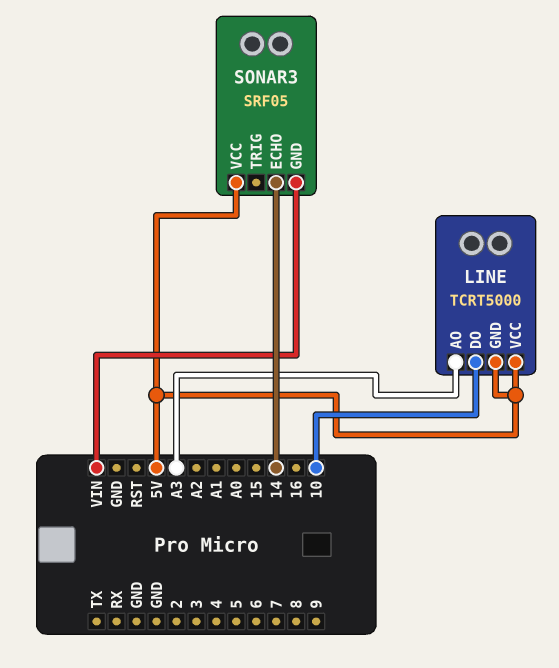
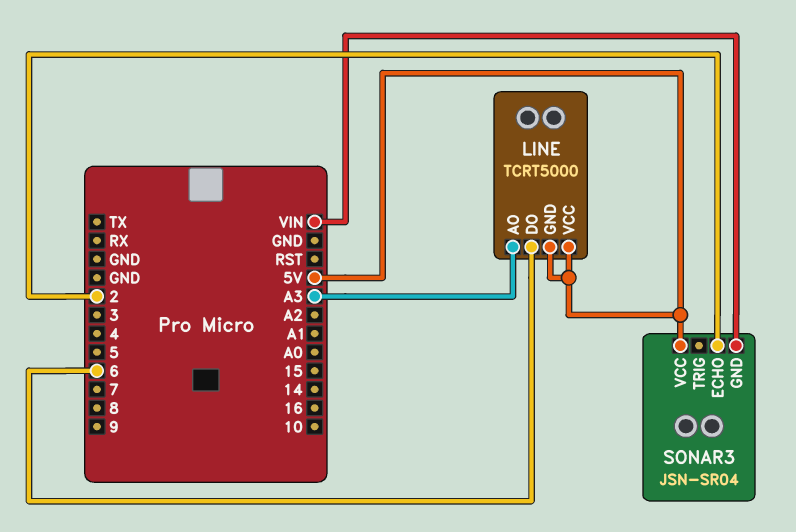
LINE pin DO: 10 -> 6
SONAR3: SRF05 -> JSN-SR04
SONAR3 pin ECHO: 14 -> 2

